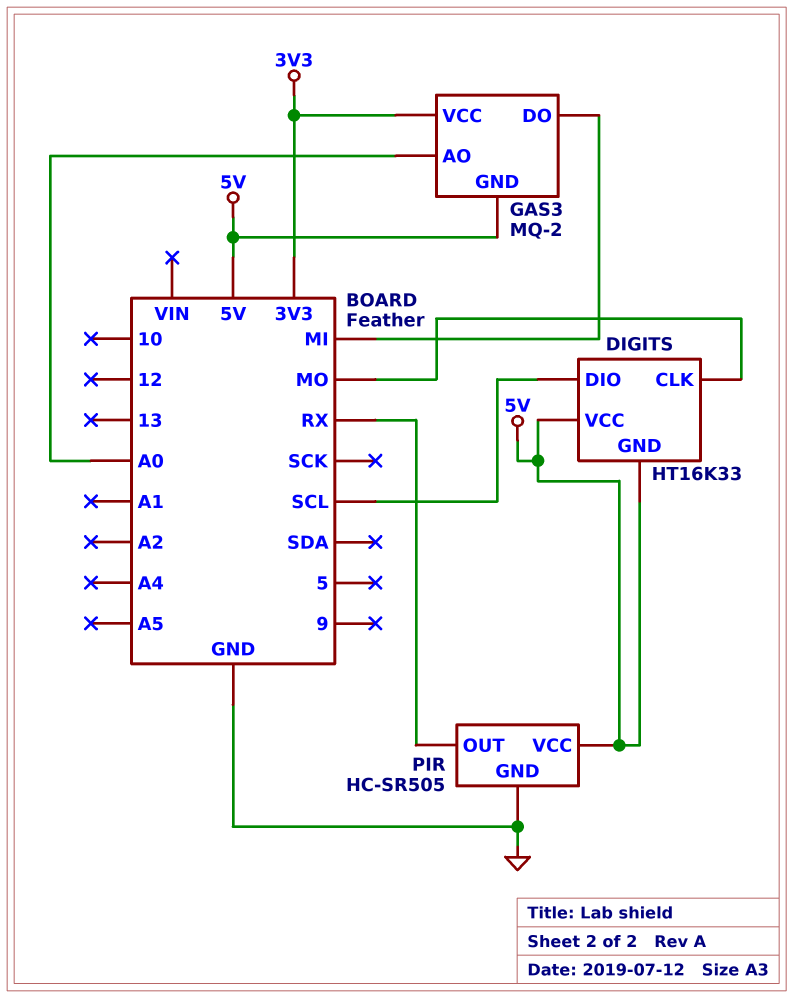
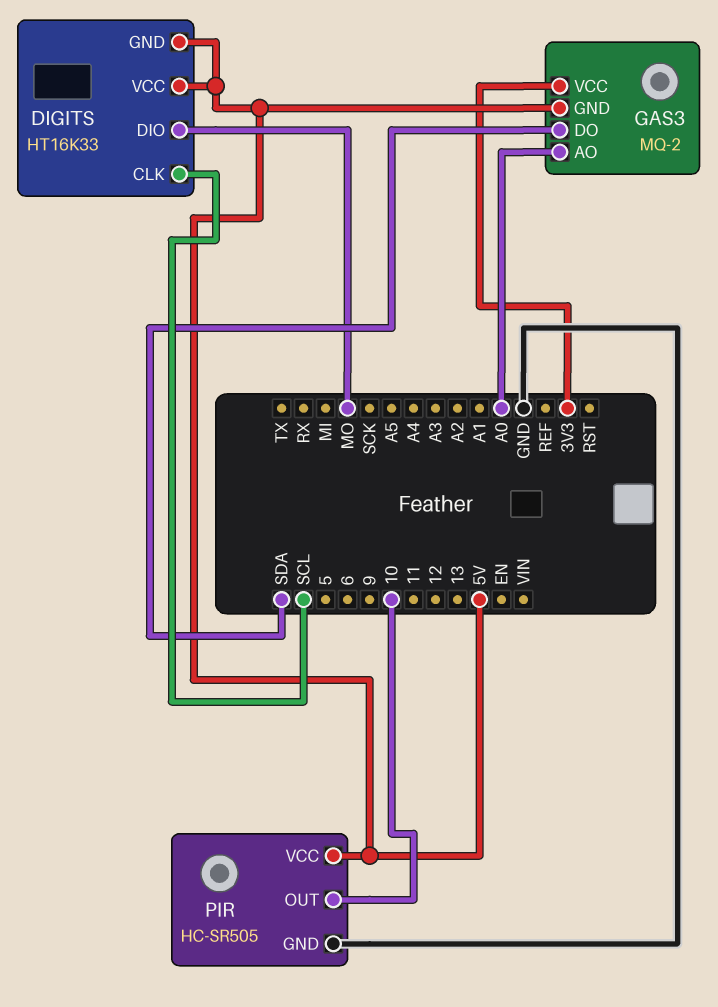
DIGITS pin CLK: MO -> SCL
DIGITS pin DIO: SCL -> MO
GAS3 pin DO: MI -> SDA
PIR pin OUT: RX -> 10

